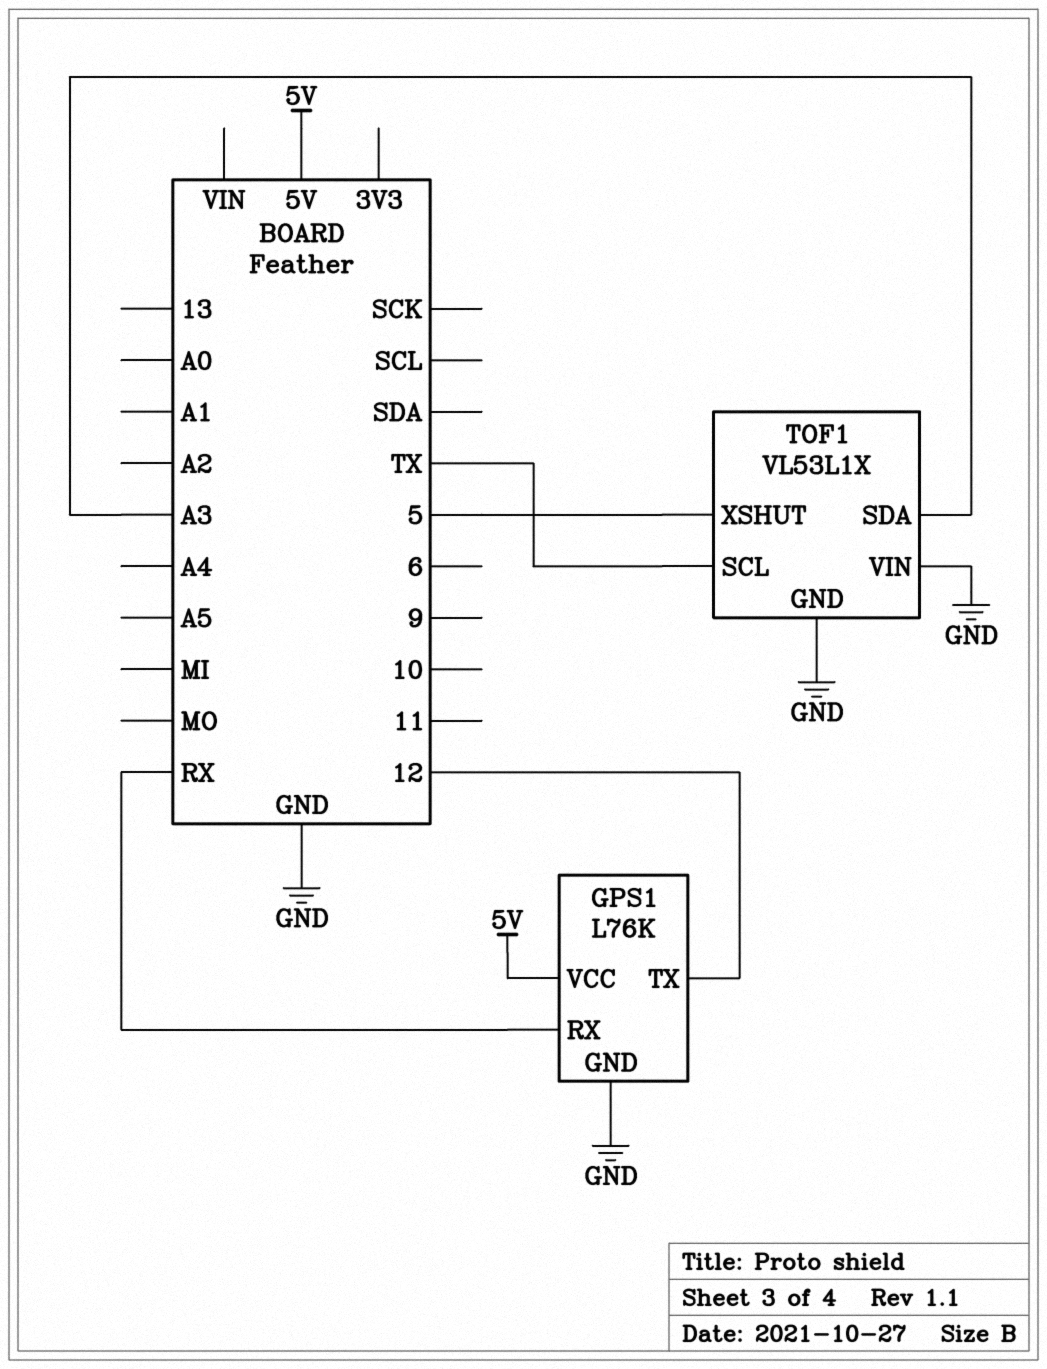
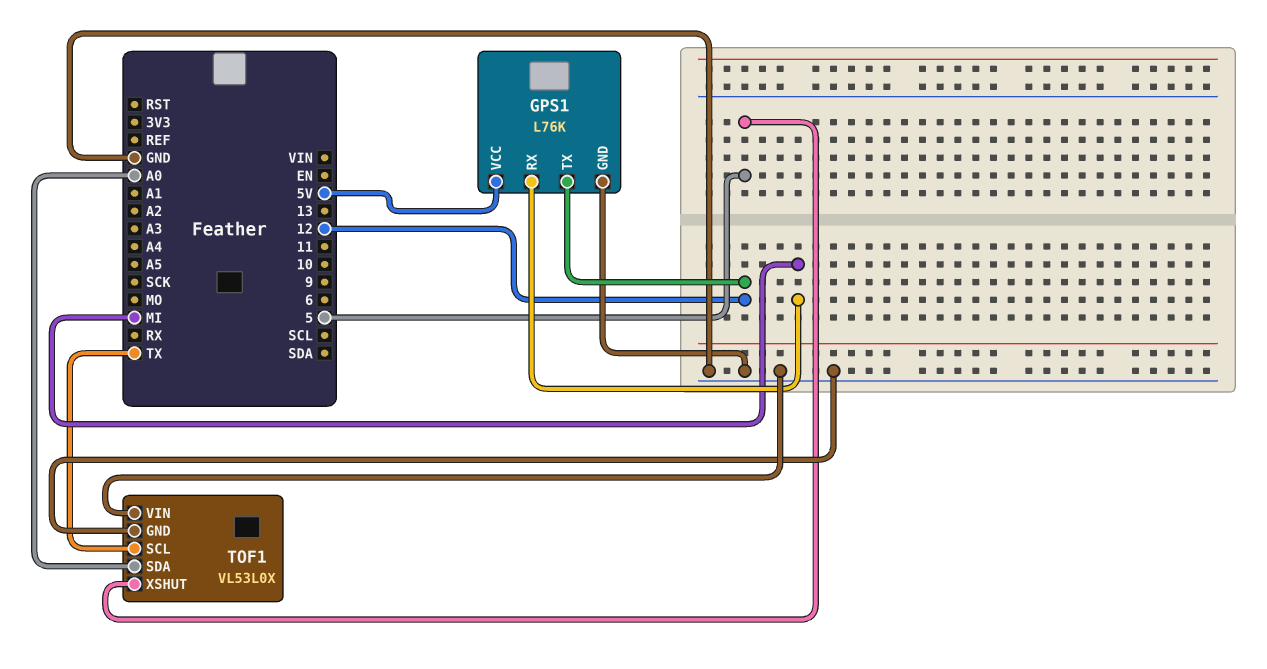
GPS1 pin RX: RX -> MI
TOF1: VL53L1X -> VL53L0X
TOF1 pin SDA: A3 -> A0

